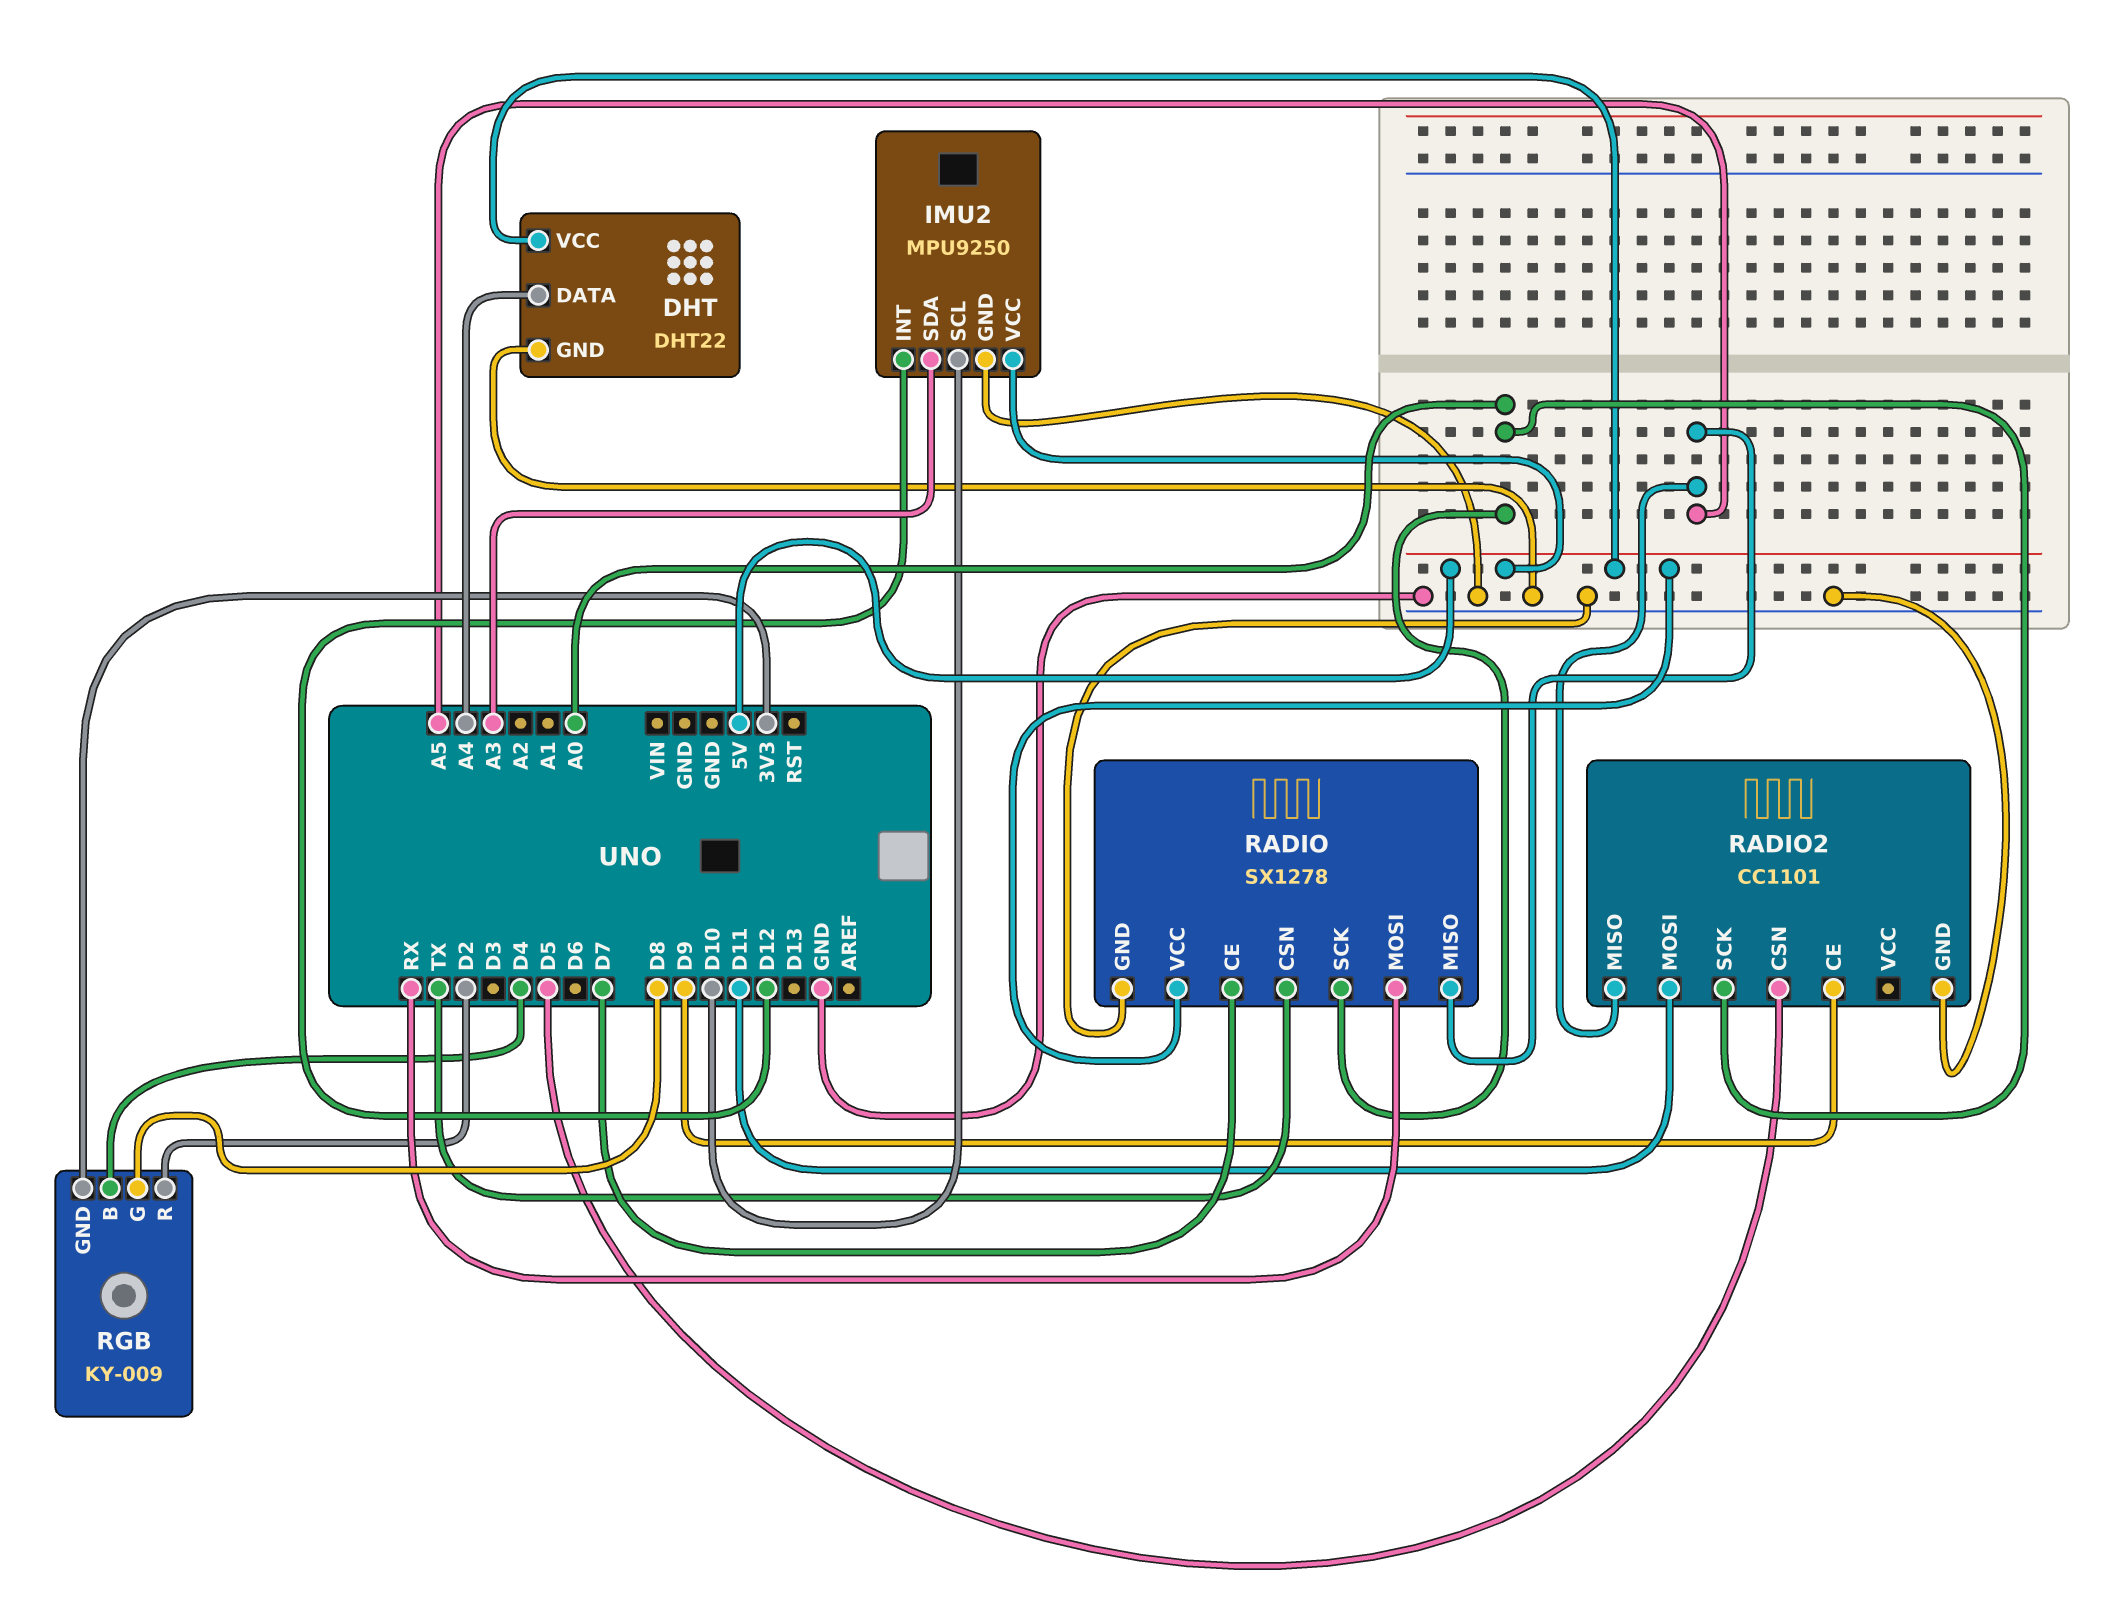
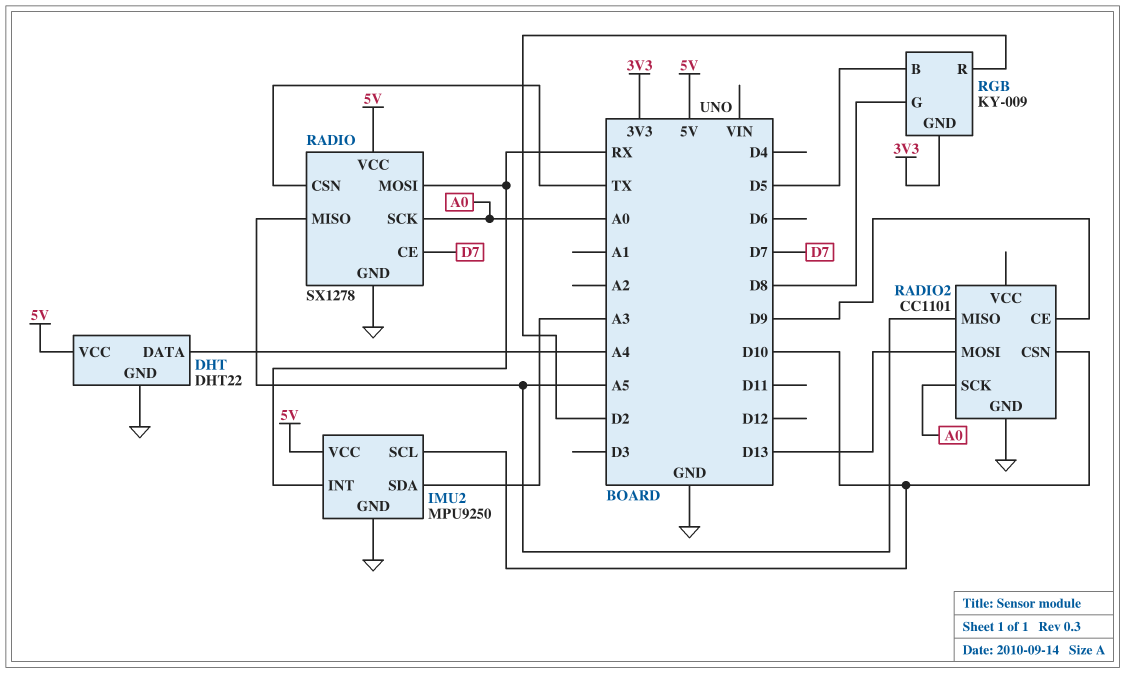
IMU2 pin INT: D12 -> RX
RADIO2 pin CSN: D5 -> D10
RADIO2 pin MOSI: D11 -> D13
RGB pin B: D4 -> D5

